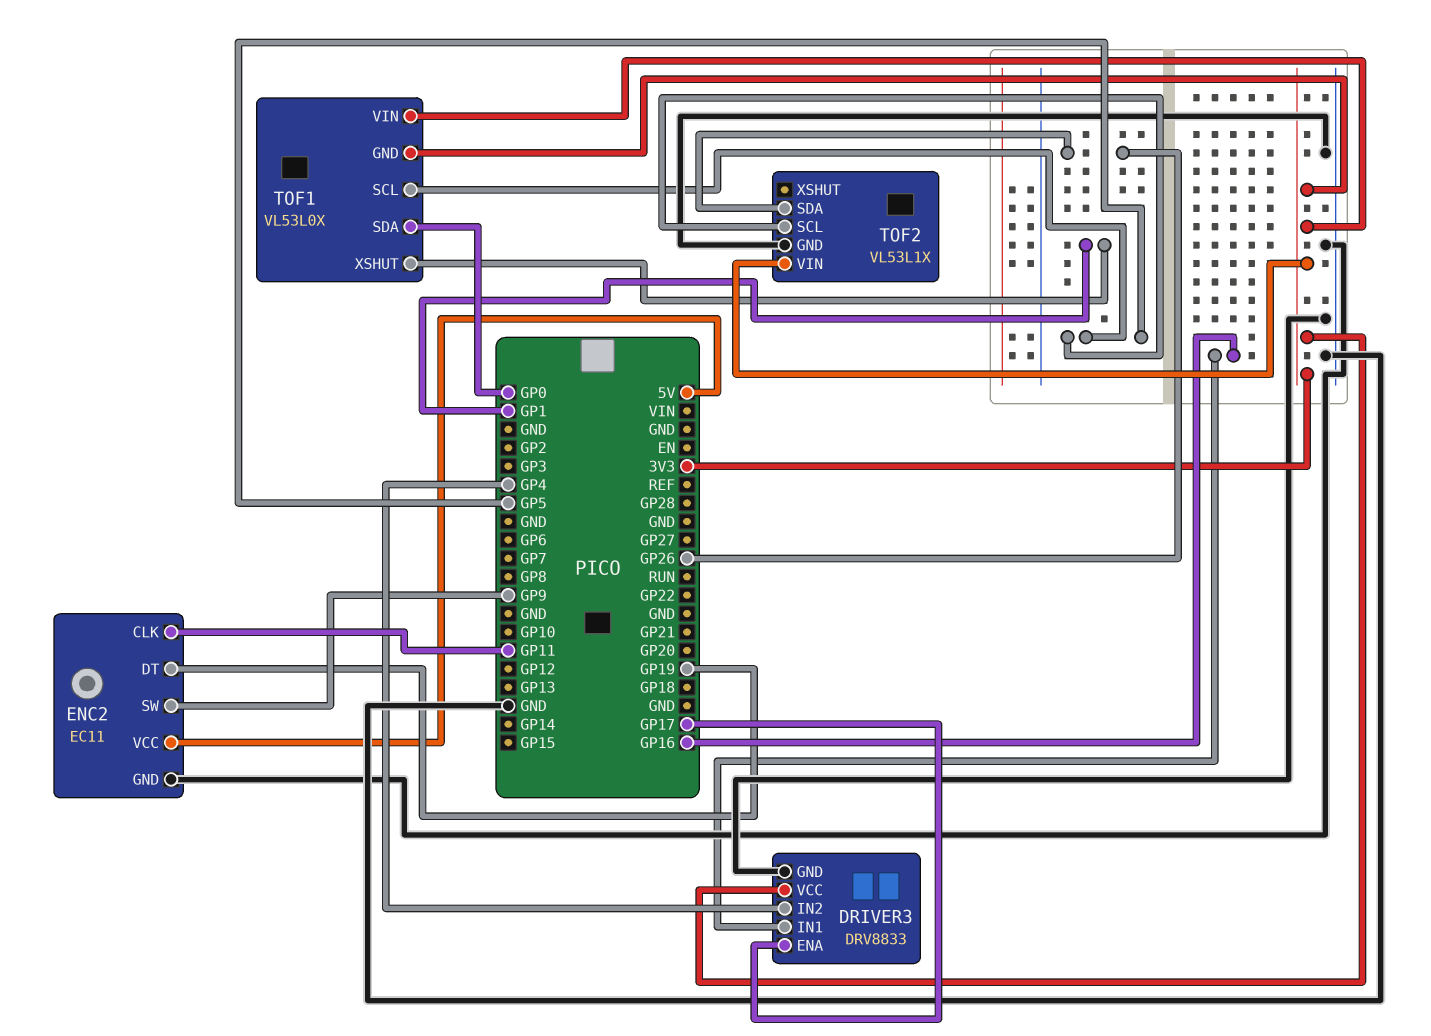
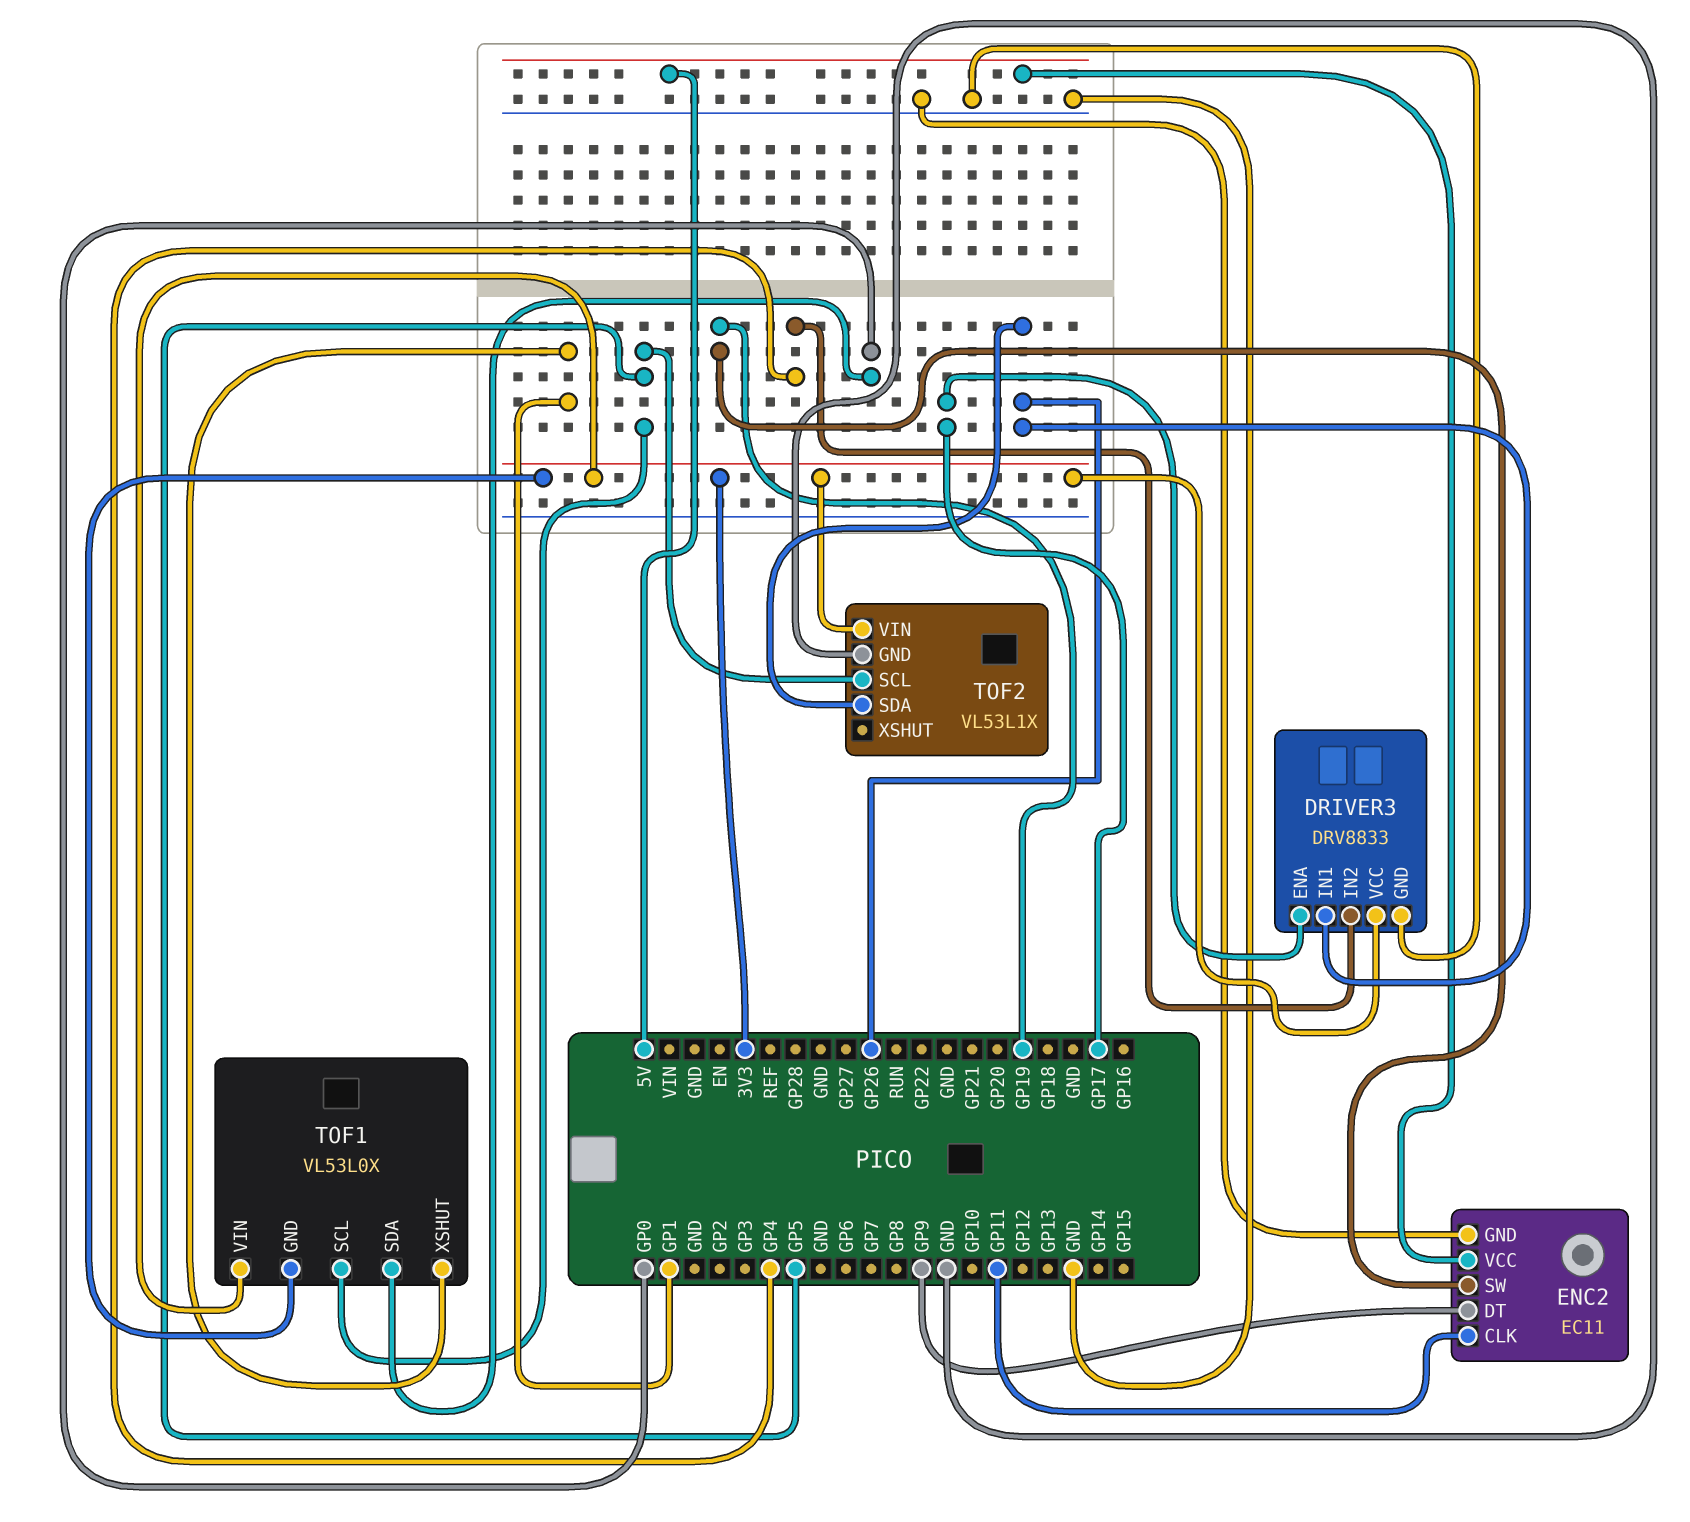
DRIVER3 pin IN1: GP16 -> GP26
ENC2 pin DT: GP19 -> GP9
ENC2 pin SW: GP9 -> GP19

